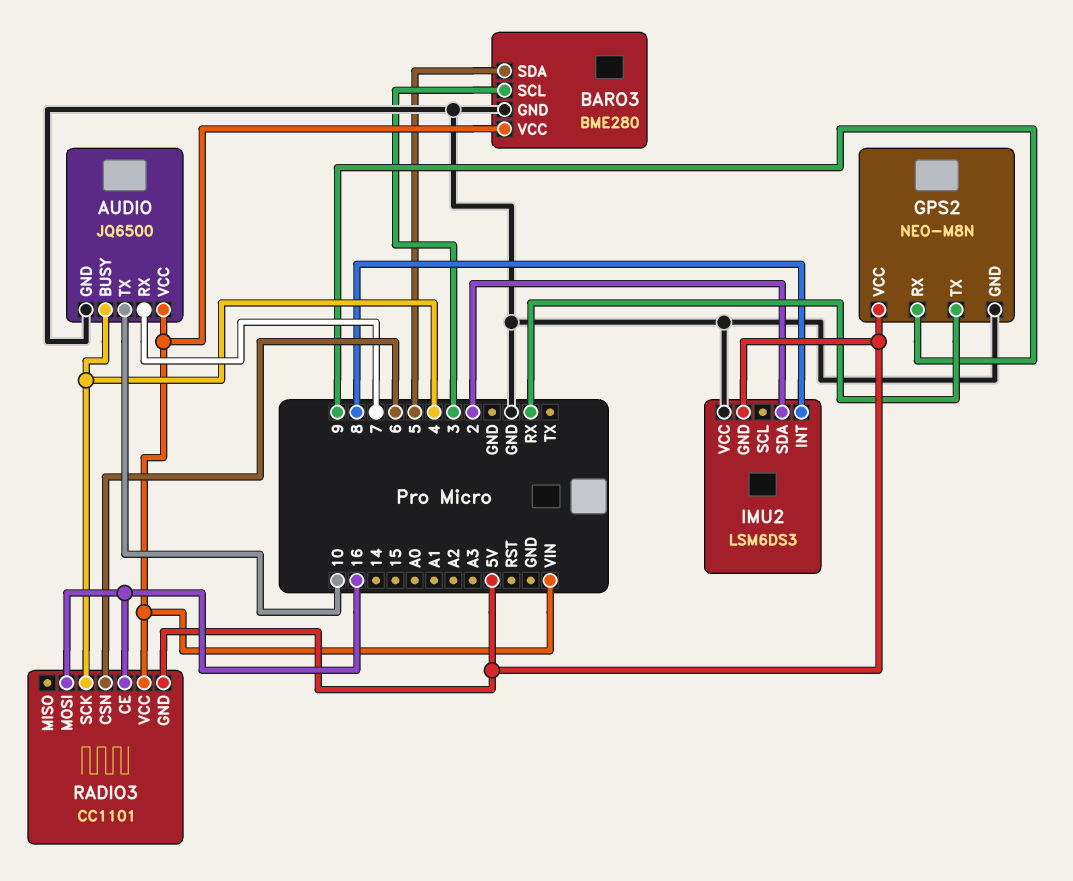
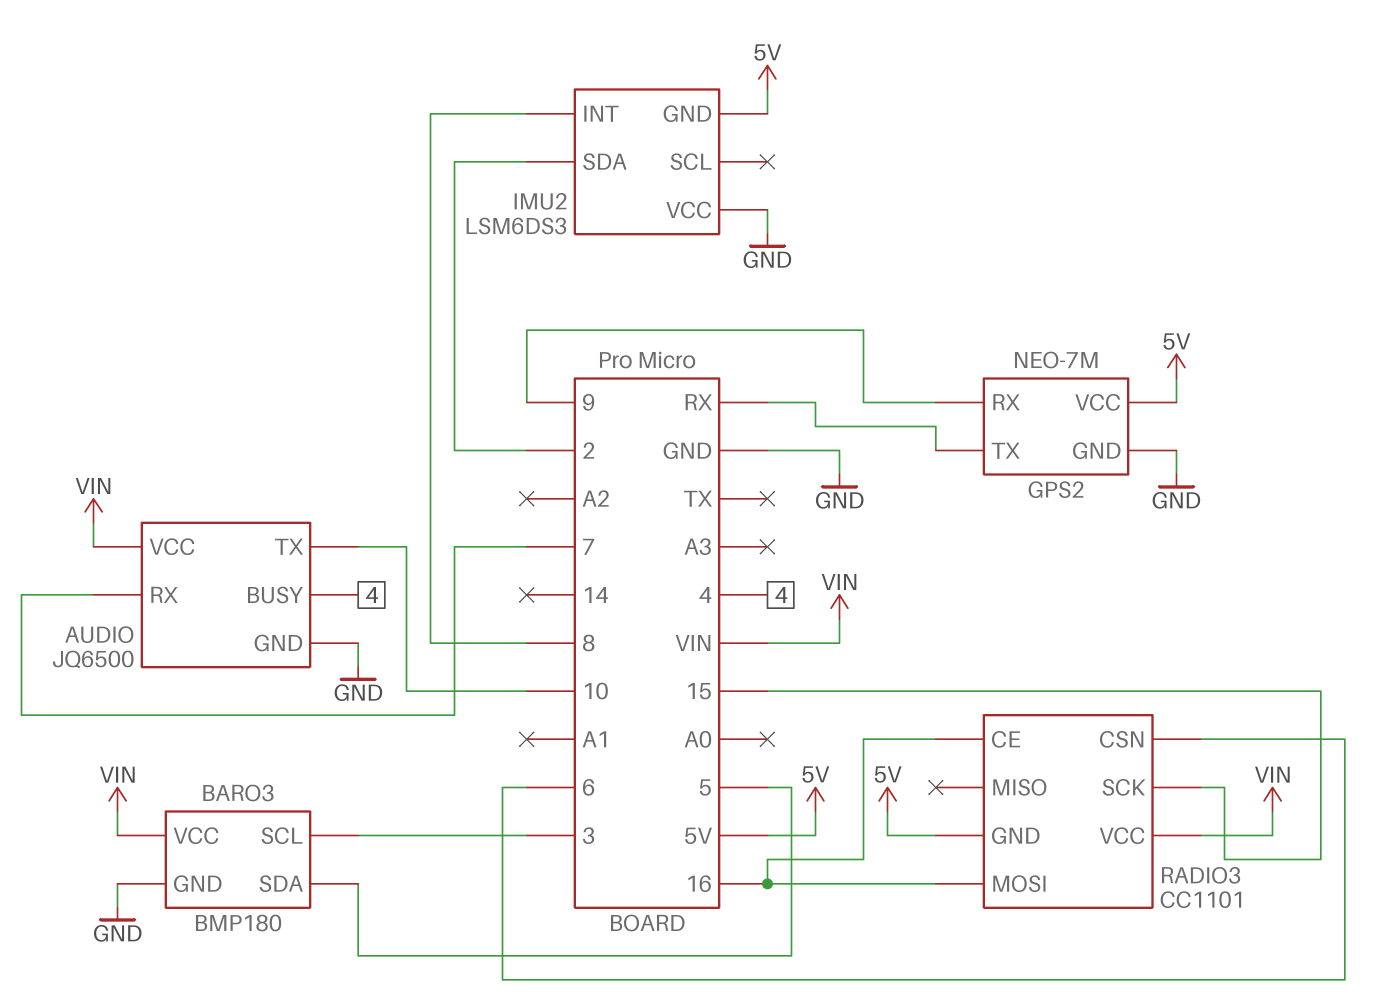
BARO3: BME280 -> BMP180
GPS2: NEO-M8N -> NEO-7M
RADIO3 pin SCK: 4 -> 15

